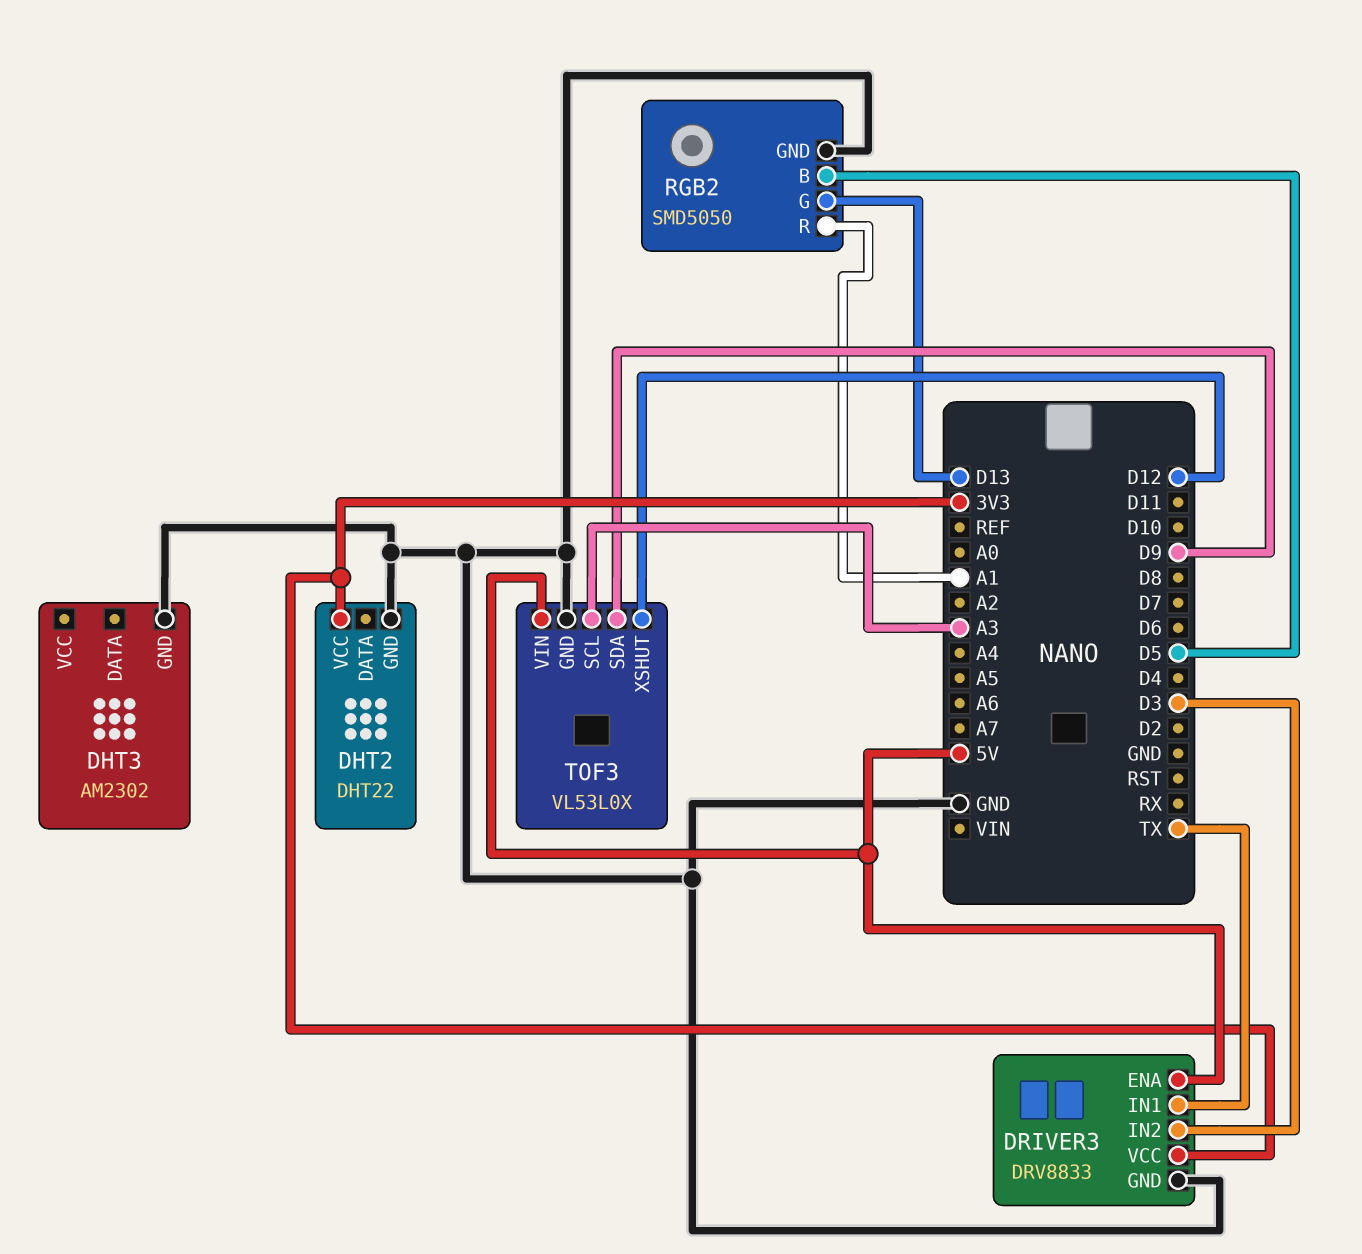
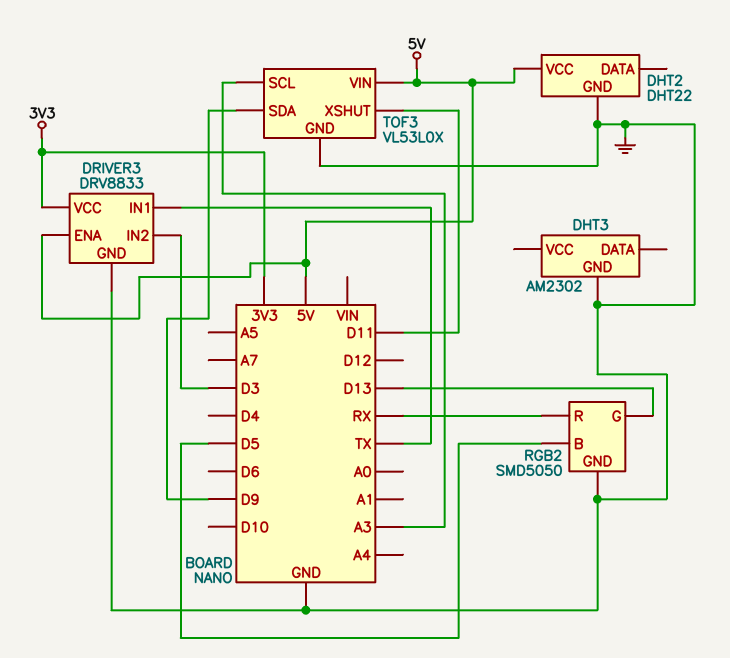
DHT2 pin VCC: 3V3 -> 5V
RGB2 pin R: A1 -> RX
TOF3 pin XSHUT: D12 -> D11

